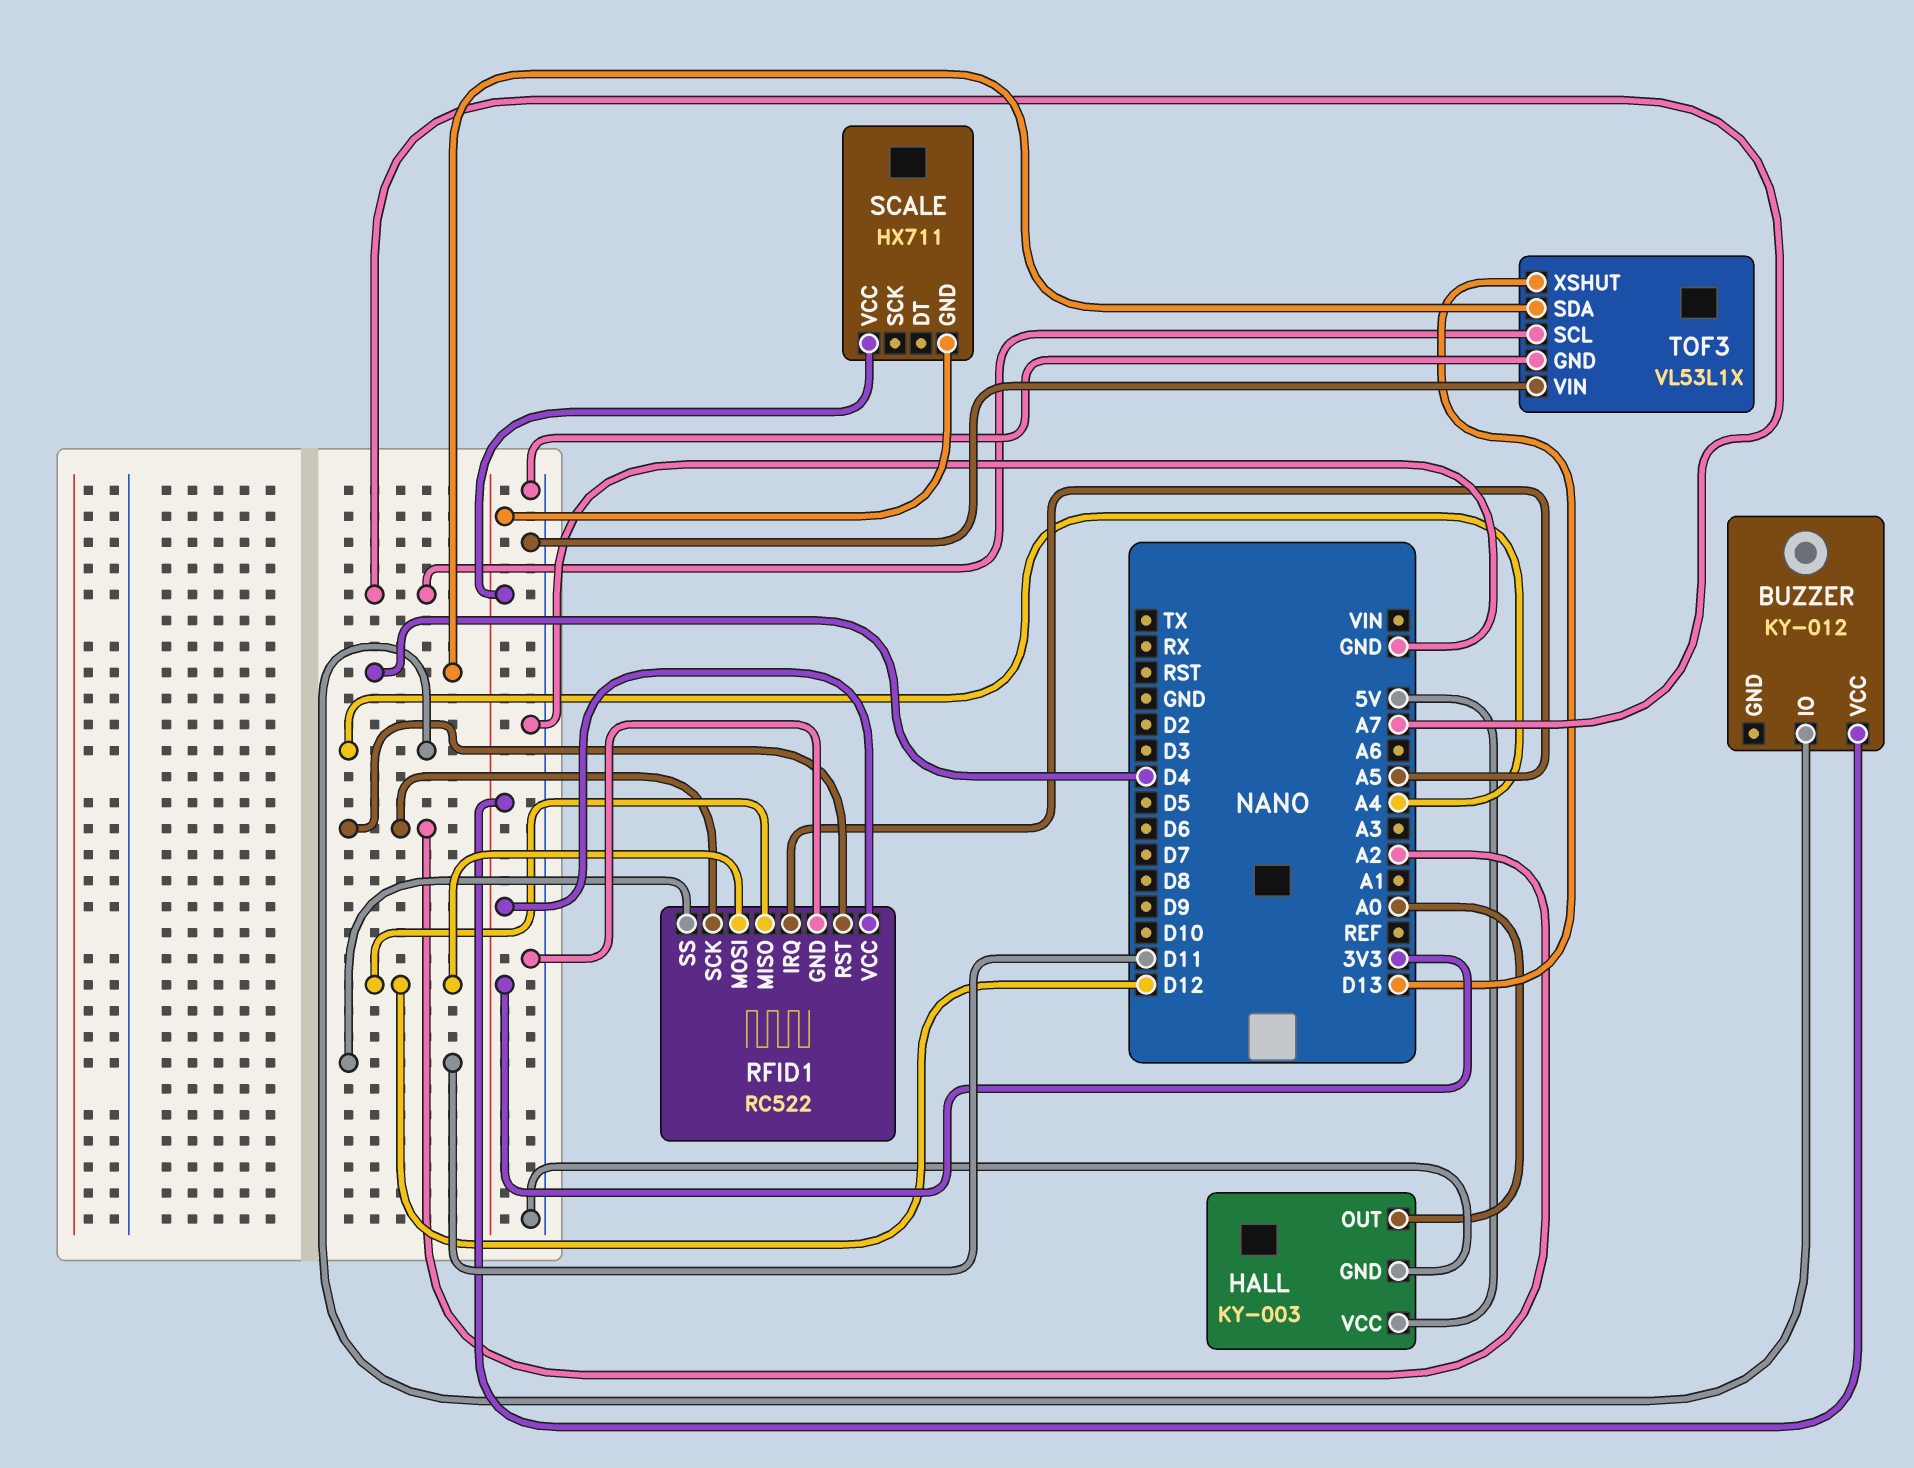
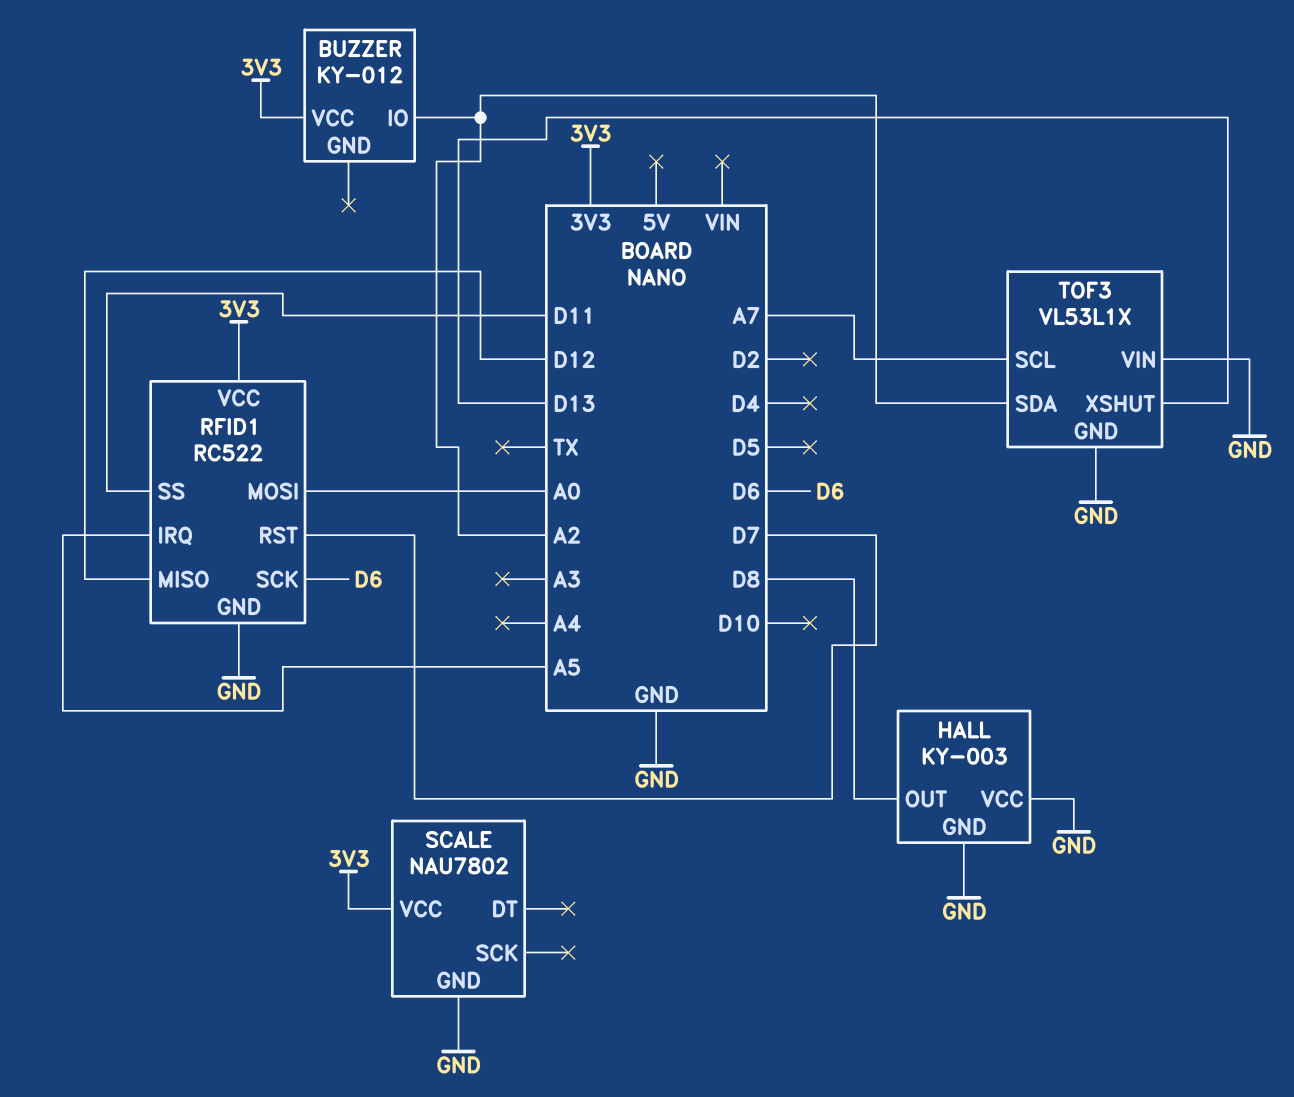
BUZZER pin IO: A4 -> A2
HALL pin OUT: A0 -> D8
HALL pin VCC: 5V -> GND
RFID1 pin MOSI: D12 -> A0
RFID1 pin RST: A2 -> D7
RFID1 pin SCK: A2 -> D6
SCALE: HX711 -> NAU7802
SCALE pin GND: 3V3 -> GND
TOF3 pin SDA: D4 -> A2

